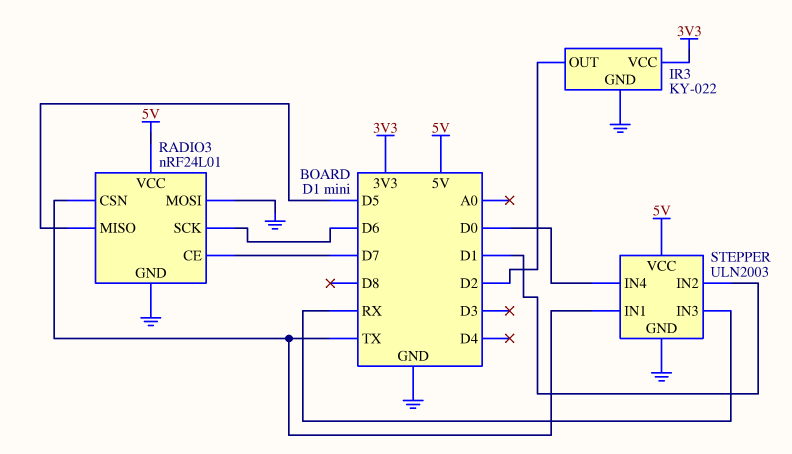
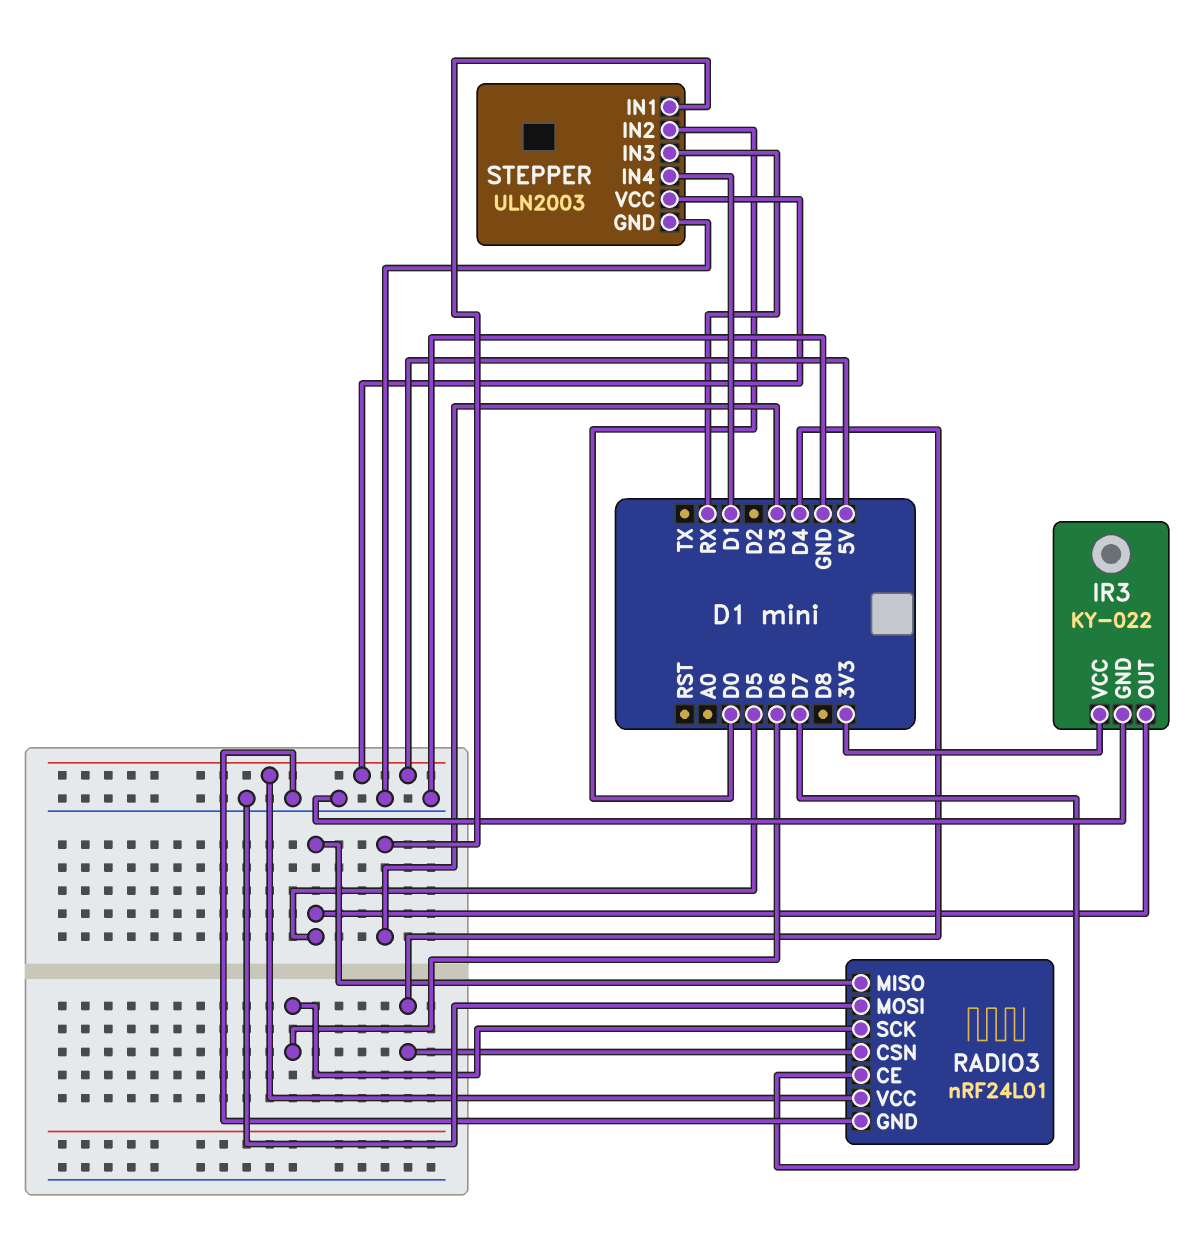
IR3 pin OUT: D2 -> D5
RADIO3 pin CSN: TX -> D4
STEPPER pin IN1: TX -> D3
STEPPER pin IN2: D1 -> D0
STEPPER pin IN4: D0 -> D1

